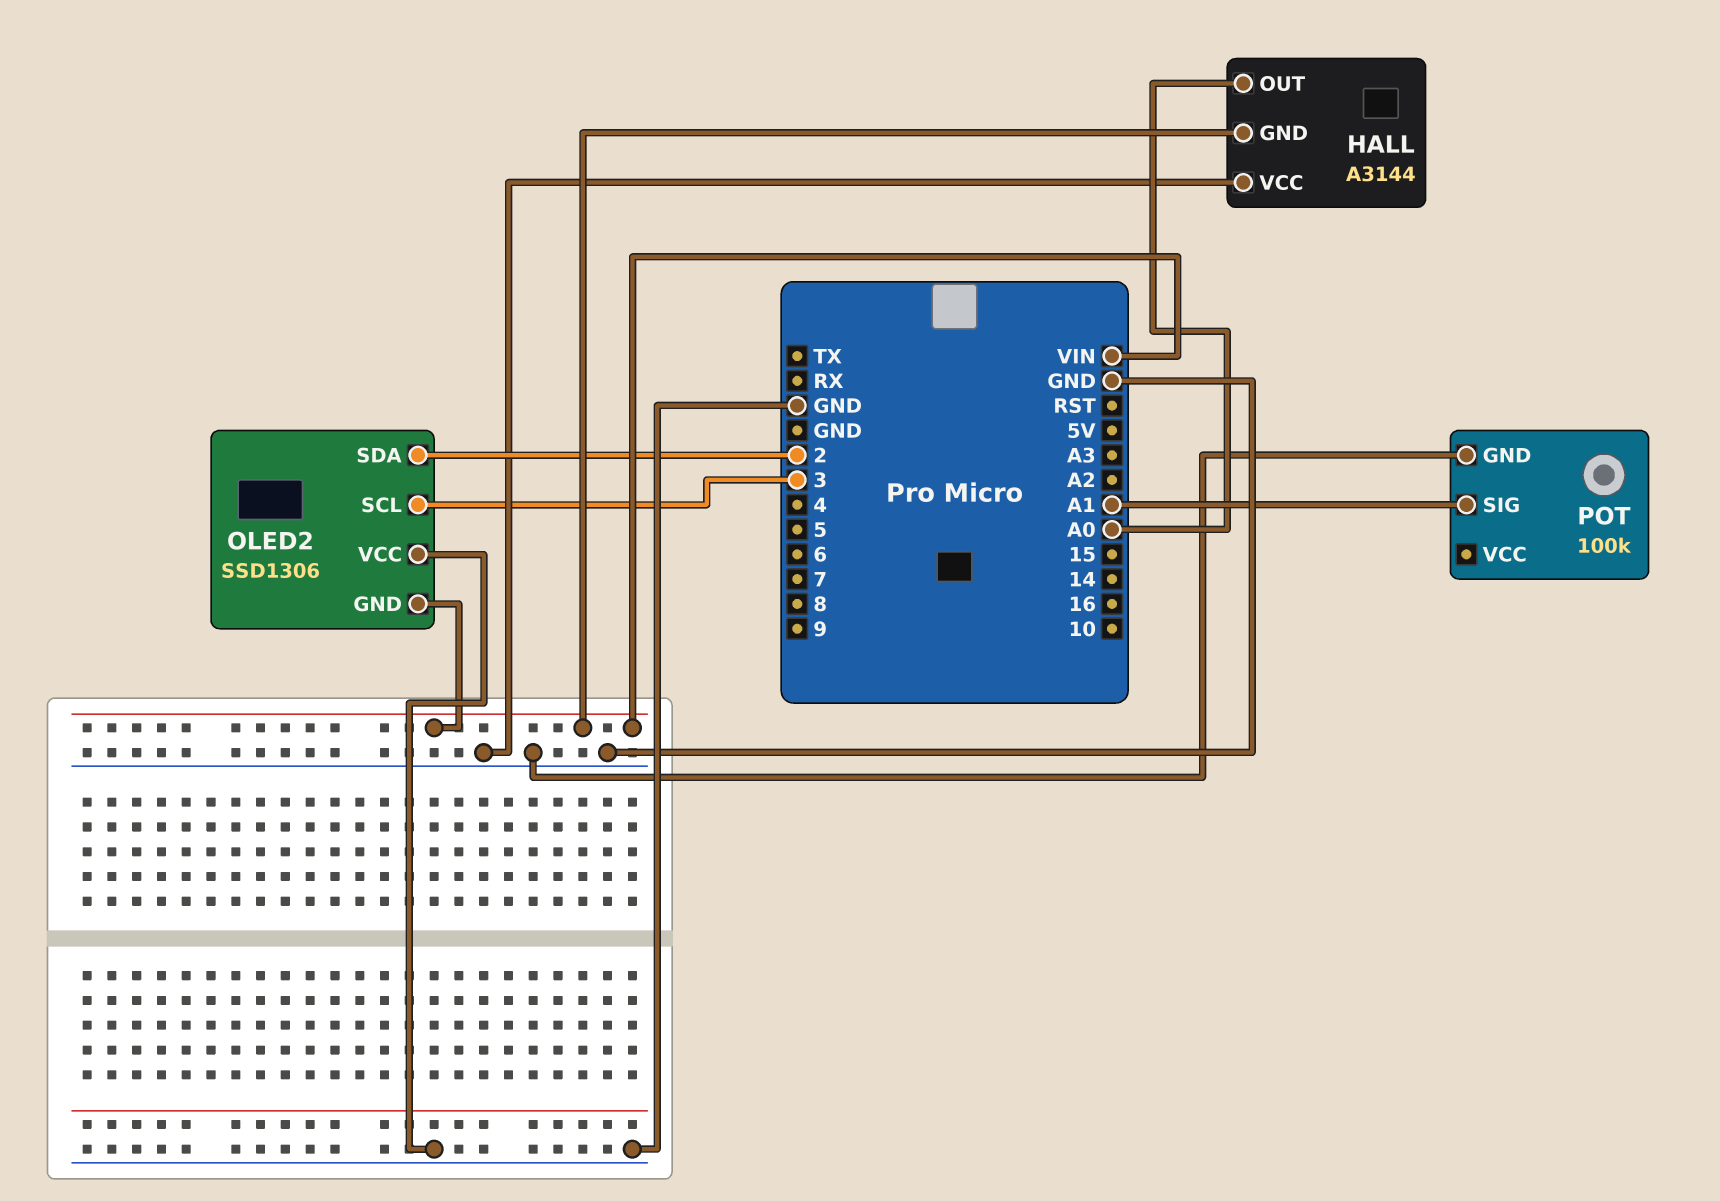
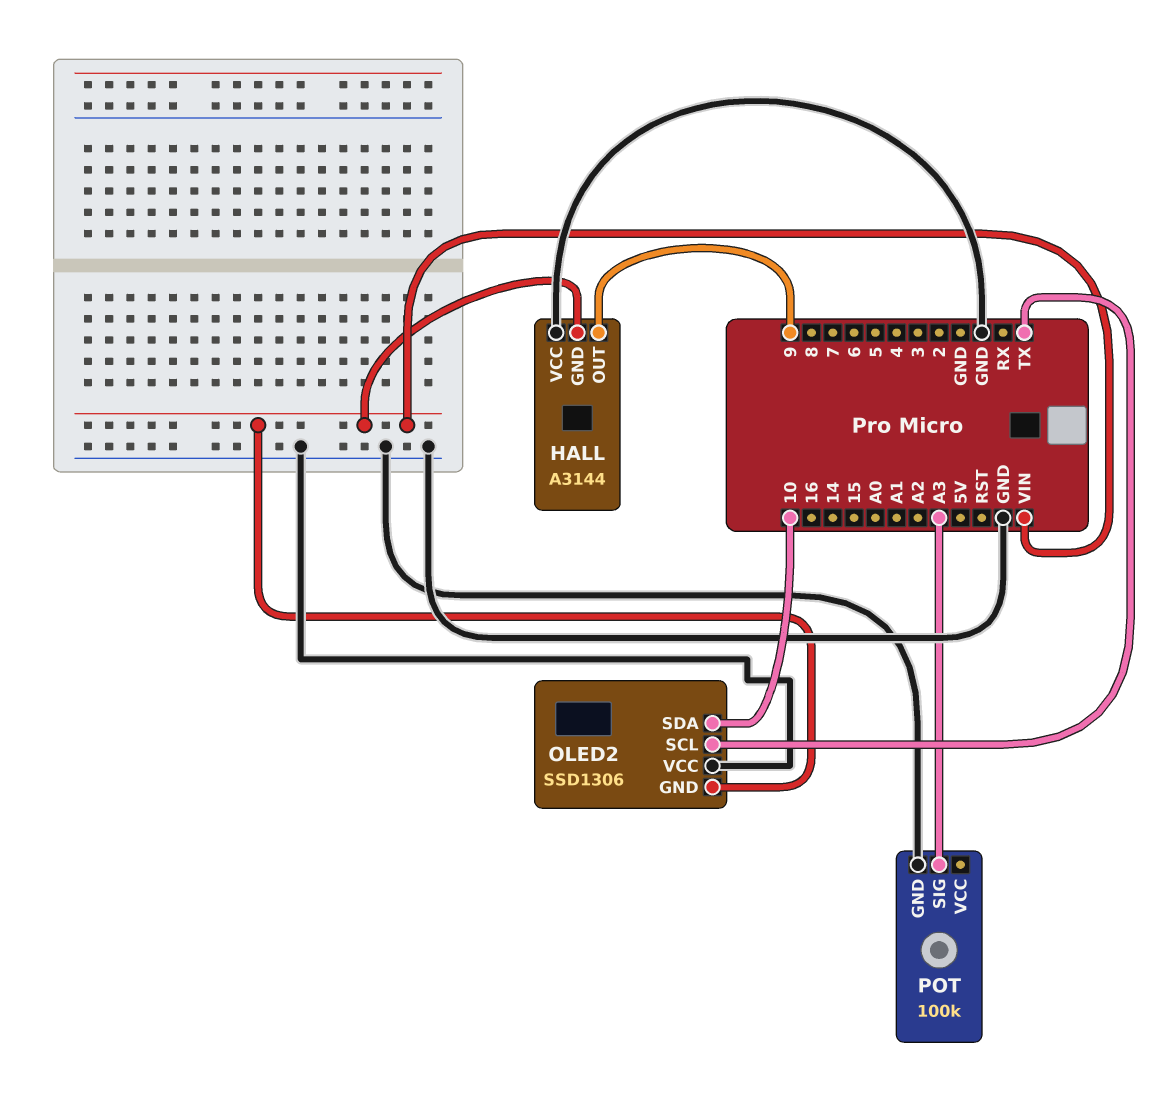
HALL pin OUT: A0 -> 9
OLED2 pin SCL: 3 -> TX
OLED2 pin SDA: 2 -> 10
POT pin SIG: A1 -> A3

